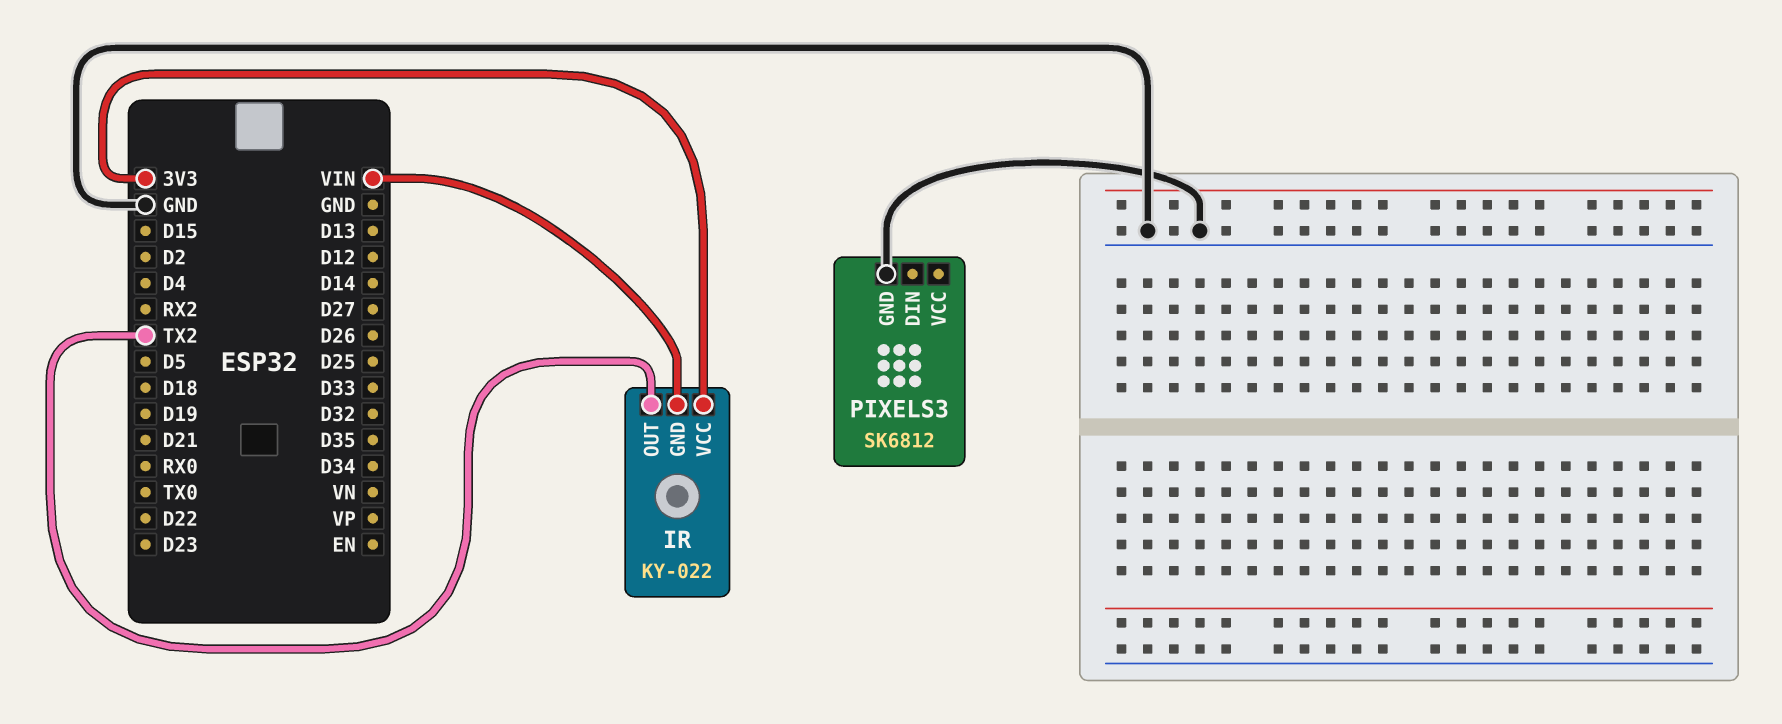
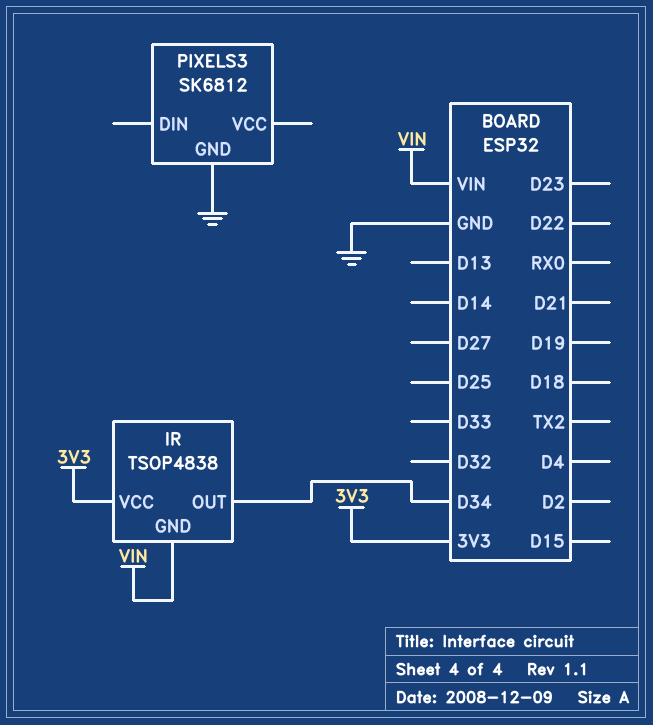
IR: KY-022 -> TSOP4838
IR pin OUT: TX2 -> D34

